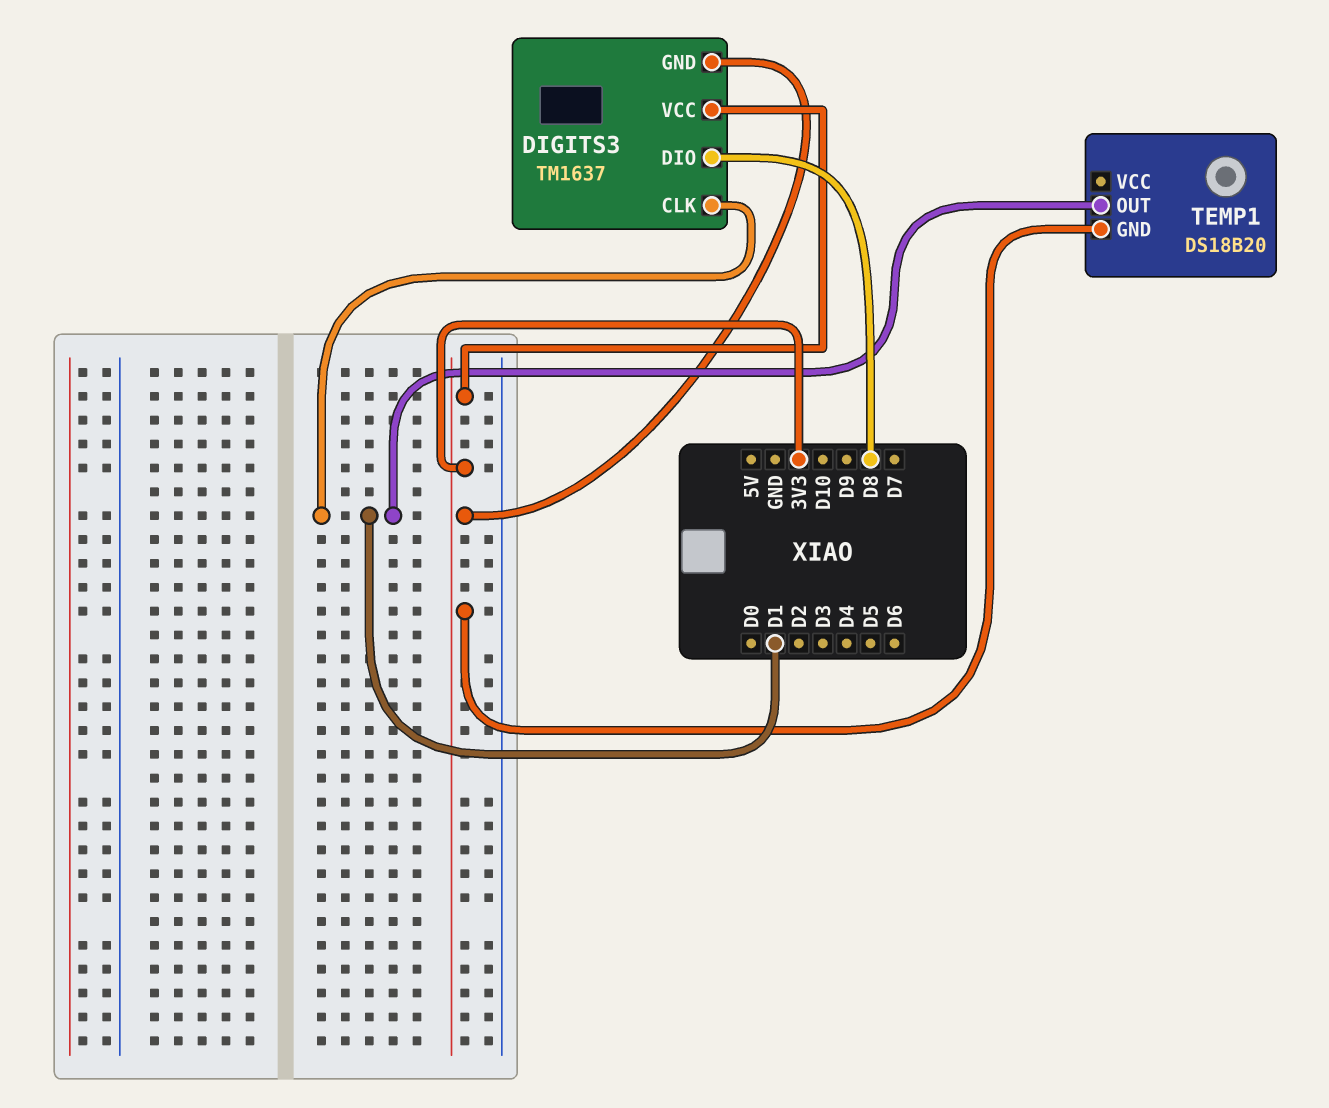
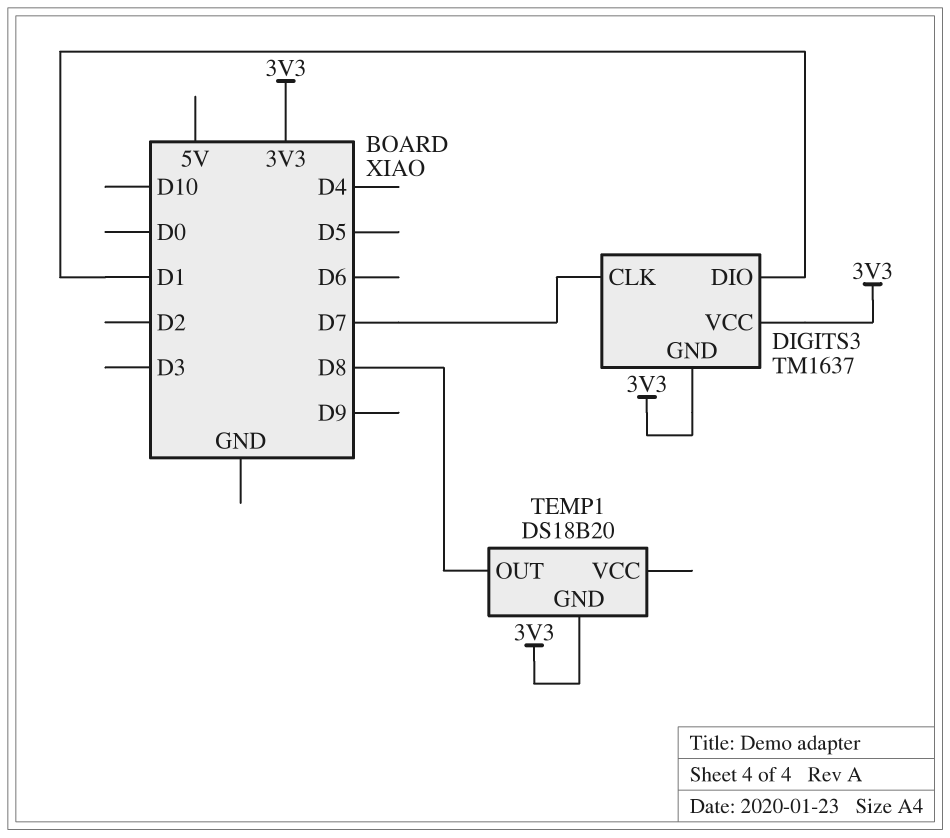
DIGITS3 pin CLK: D1 -> D7
DIGITS3 pin DIO: D8 -> D1
TEMP1 pin OUT: D1 -> D8

